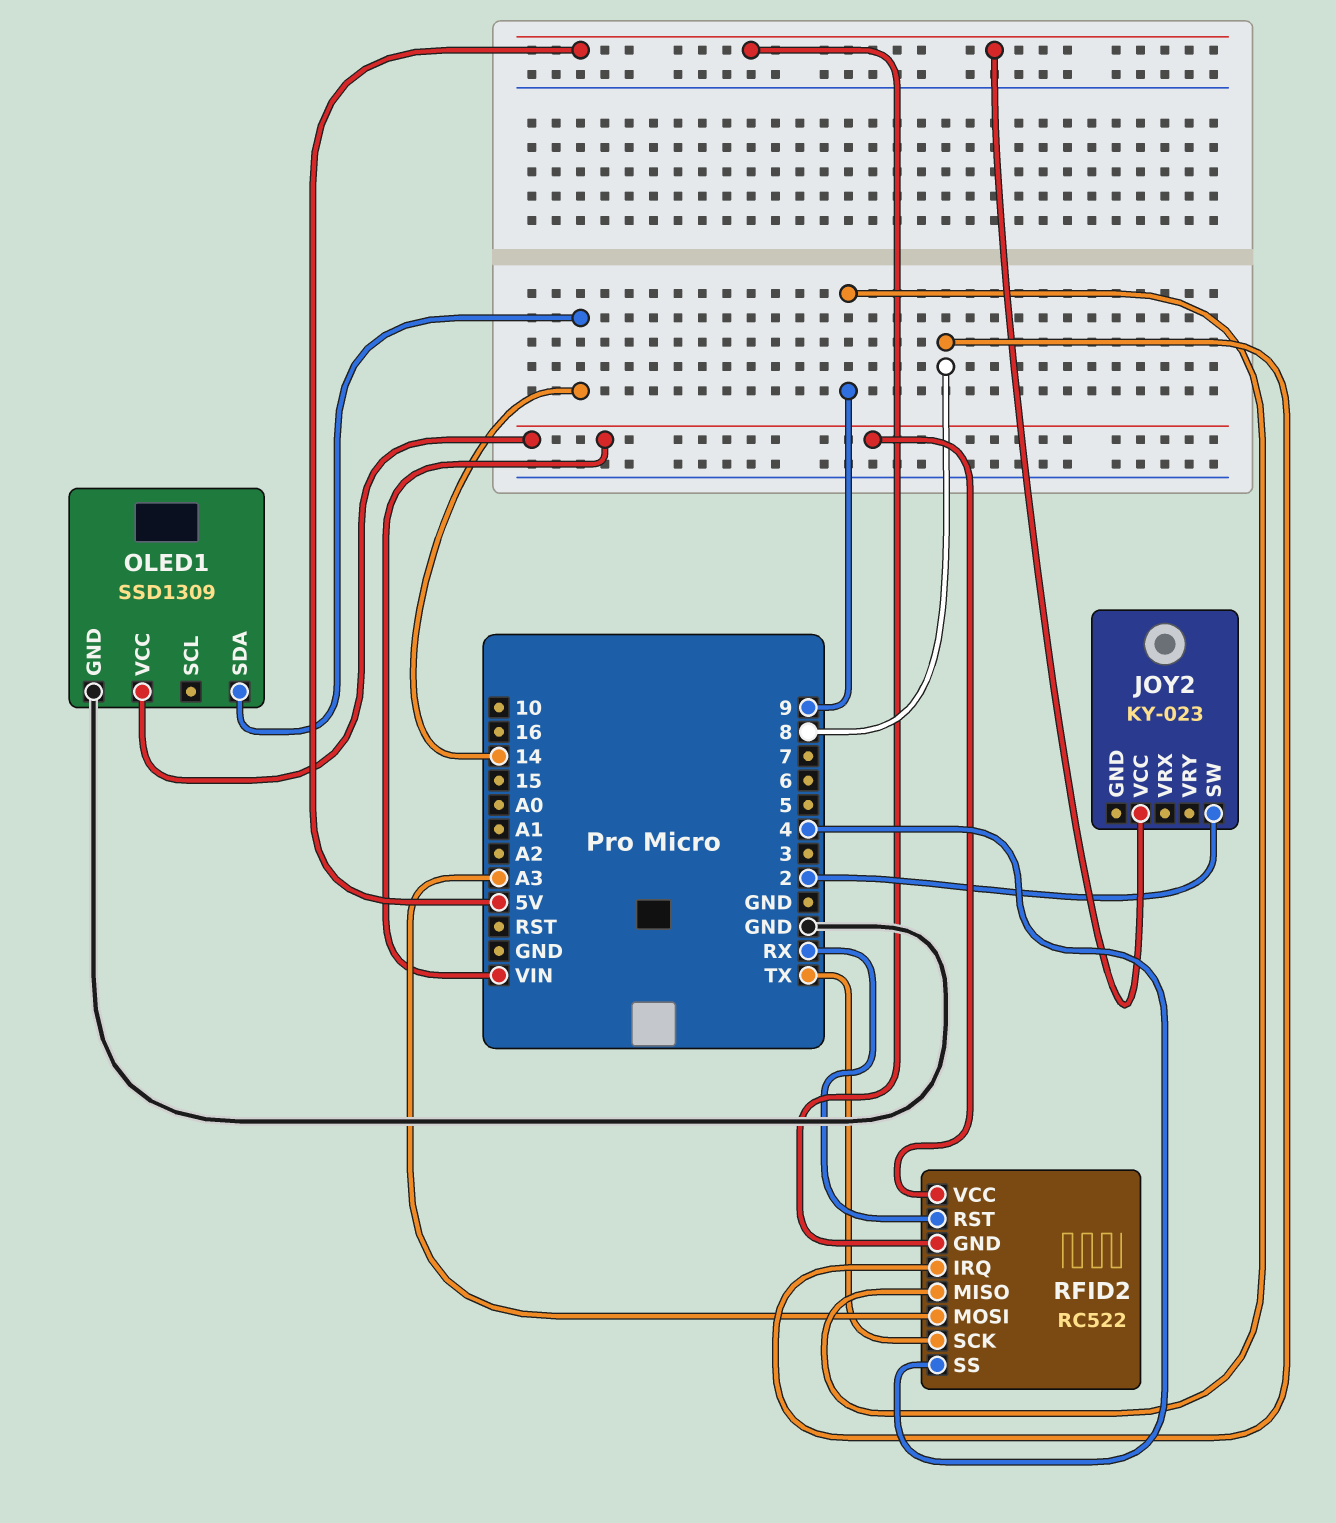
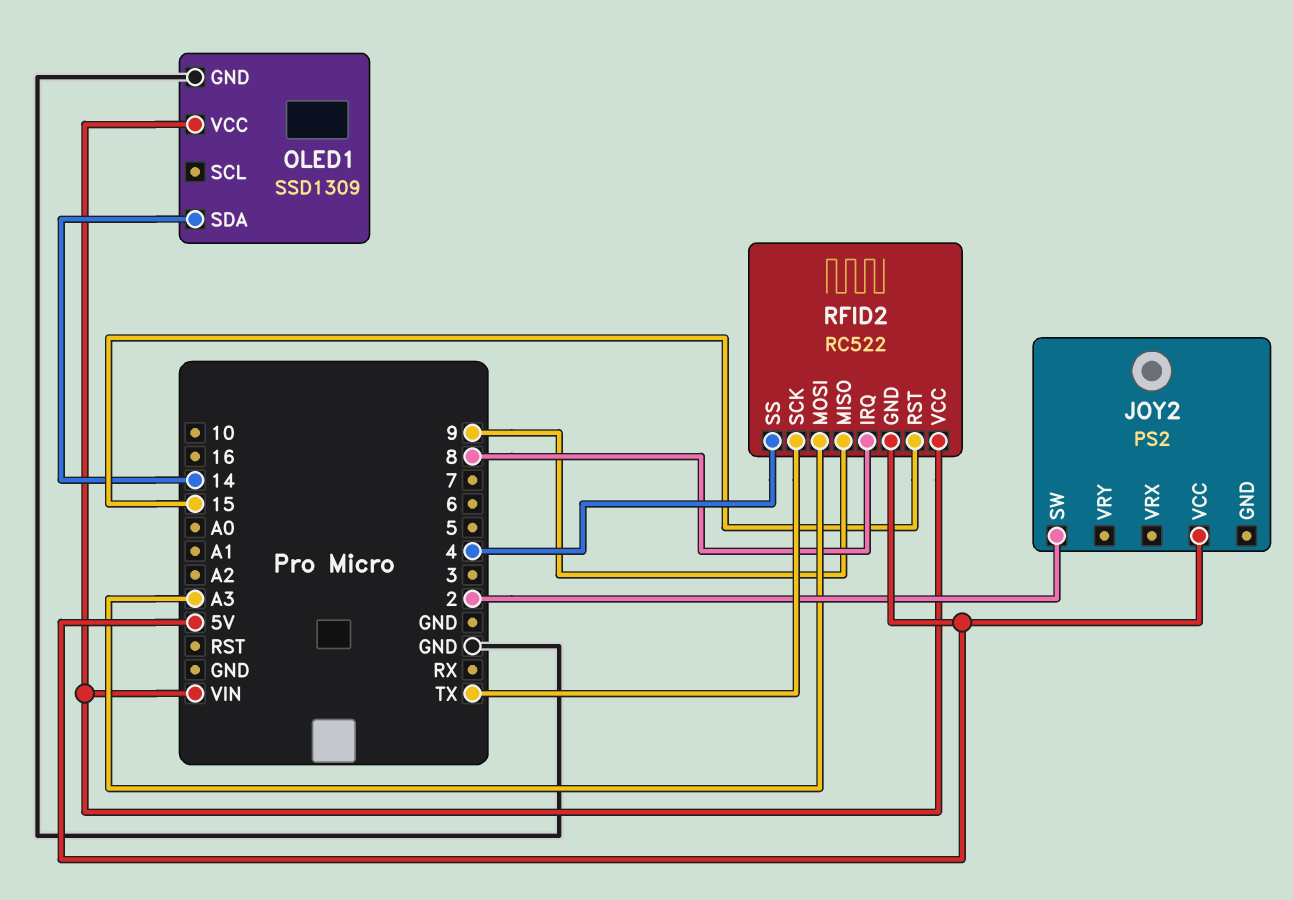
JOY2: KY-023 -> PS2
RFID2 pin RST: RX -> 15

